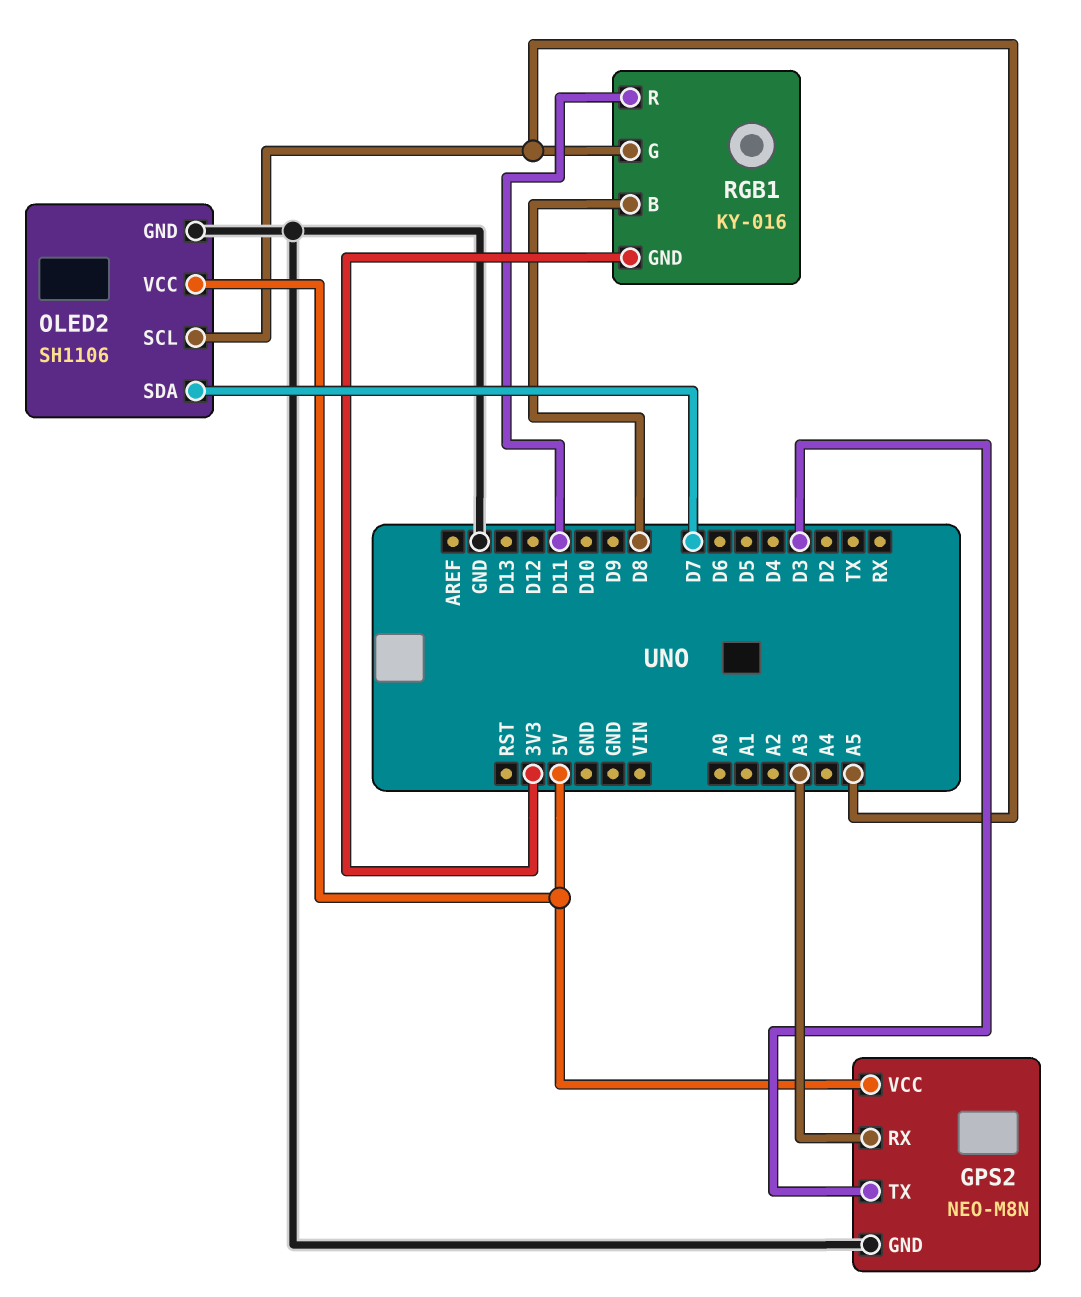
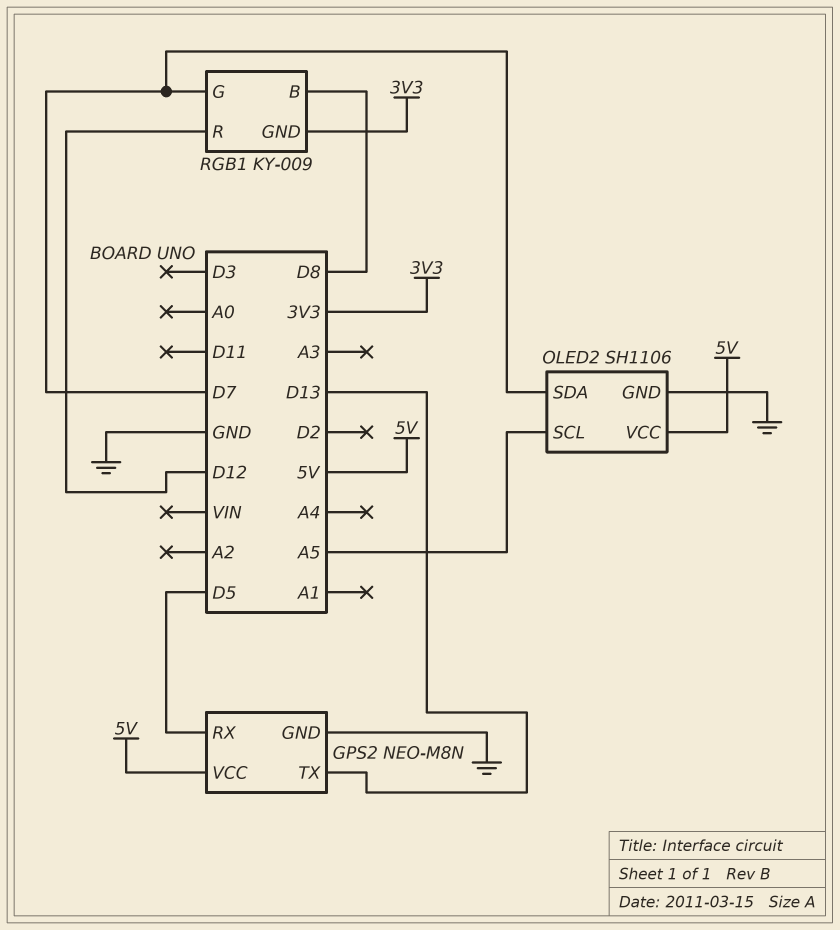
GPS2 pin RX: A3 -> D5
GPS2 pin TX: D3 -> D13
RGB1: KY-016 -> KY-009
RGB1 pin G: A5 -> D7
RGB1 pin R: D11 -> D12

